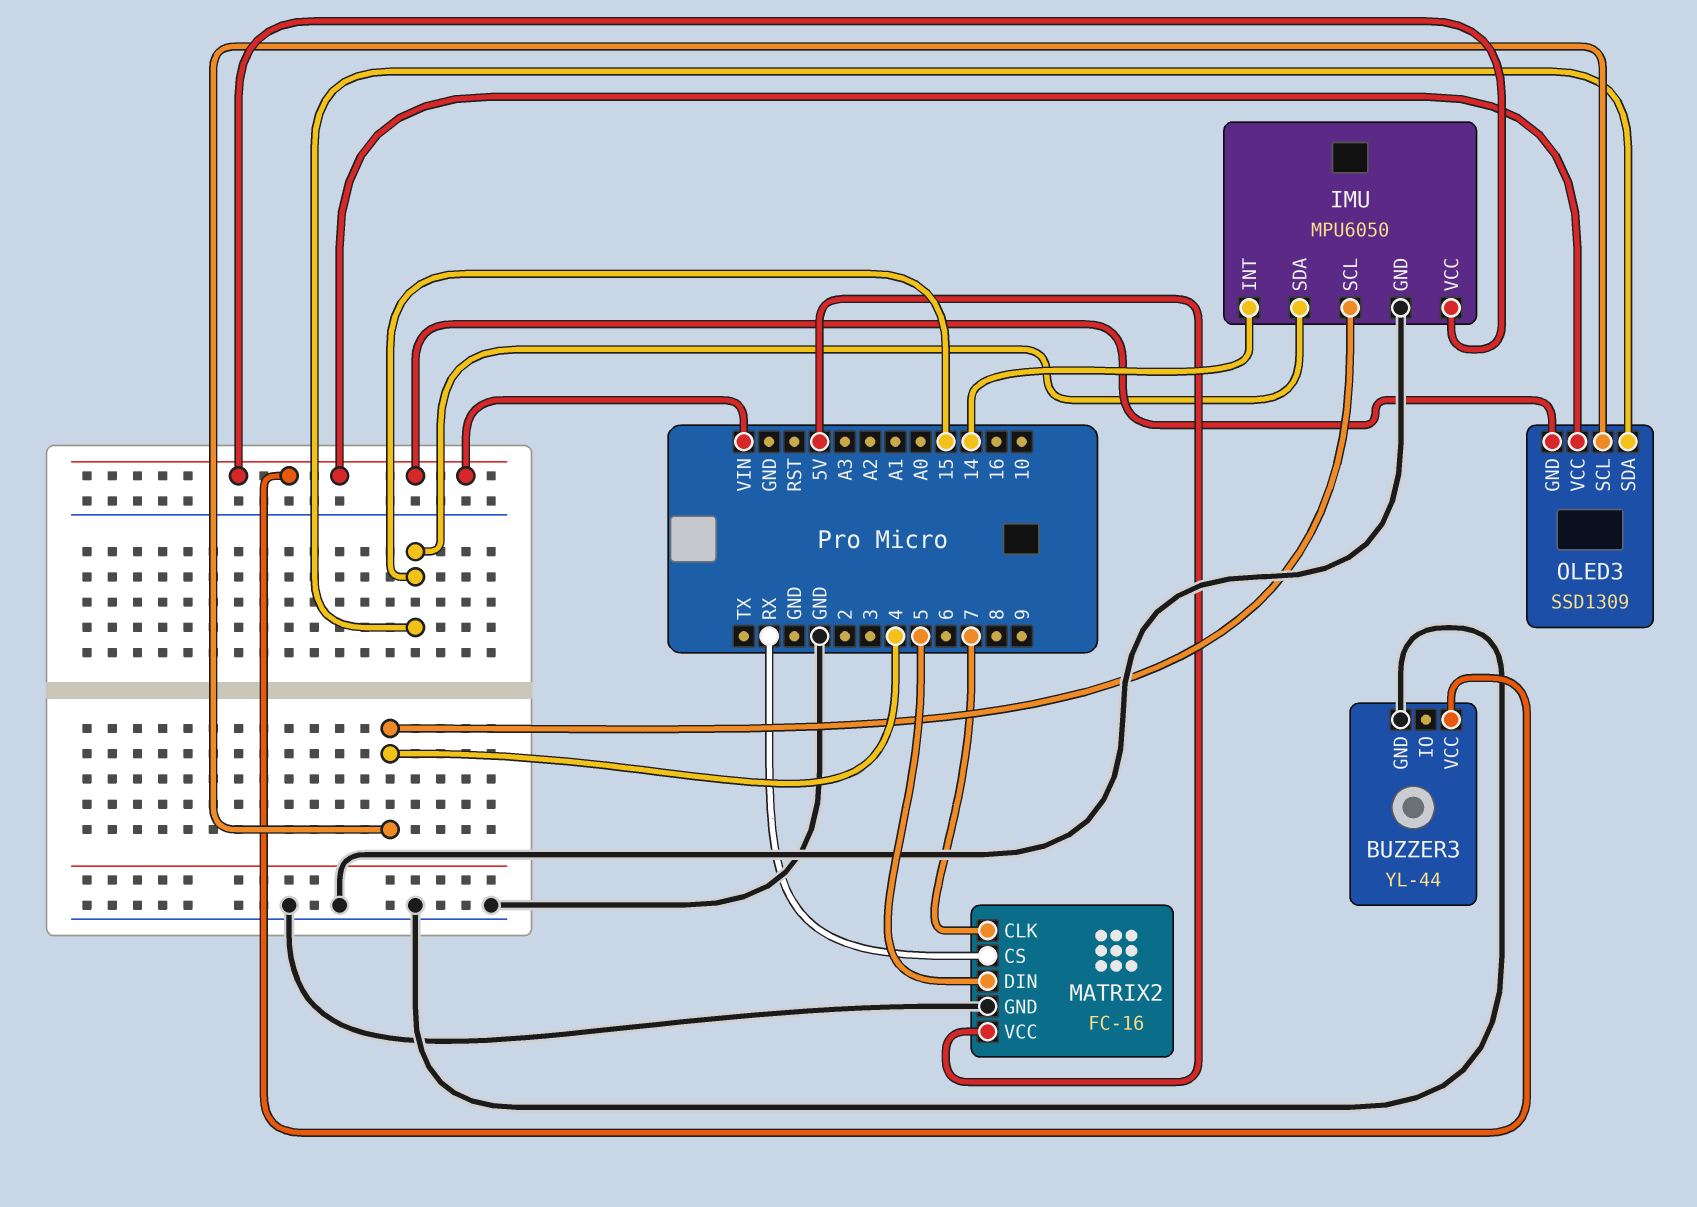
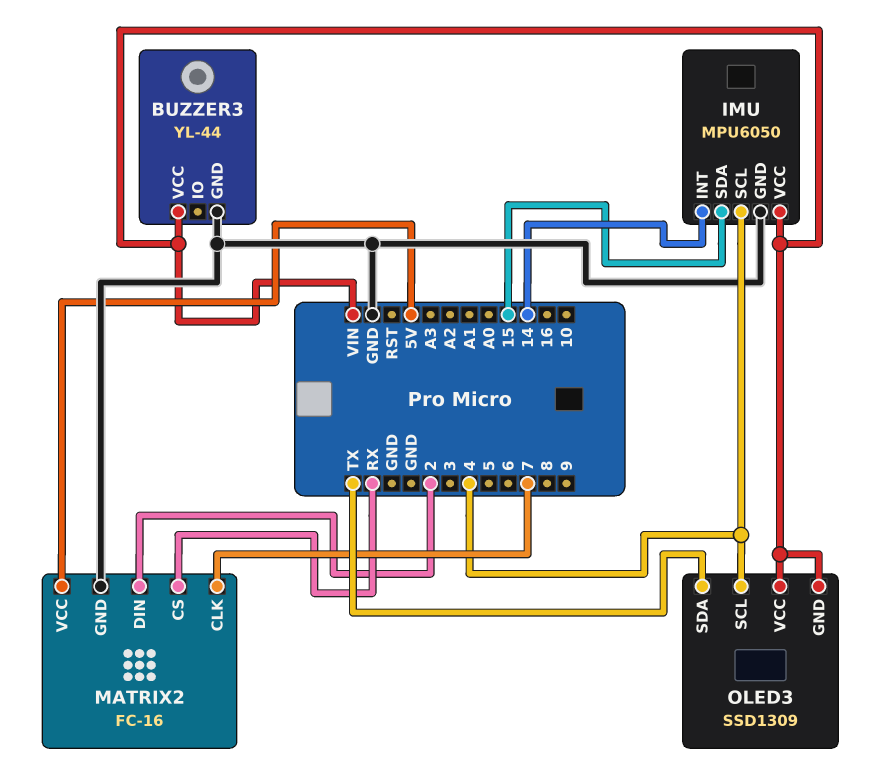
MATRIX2 pin DIN: 5 -> 2
OLED3 pin SDA: 15 -> TX

